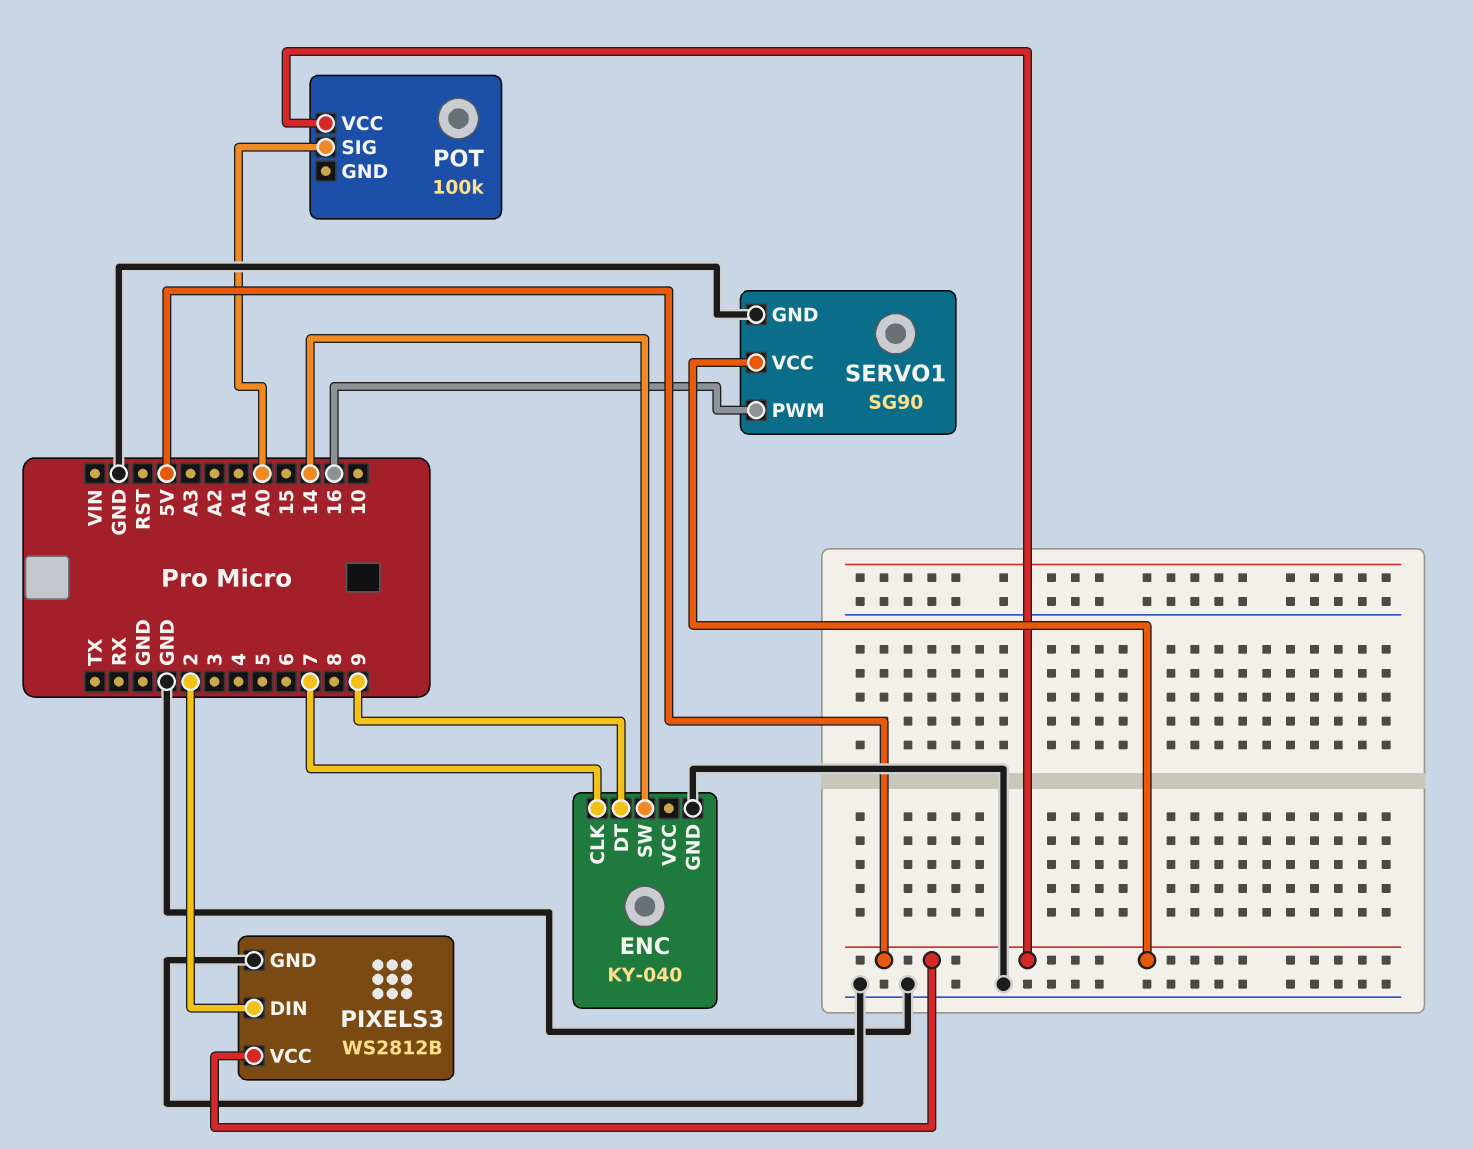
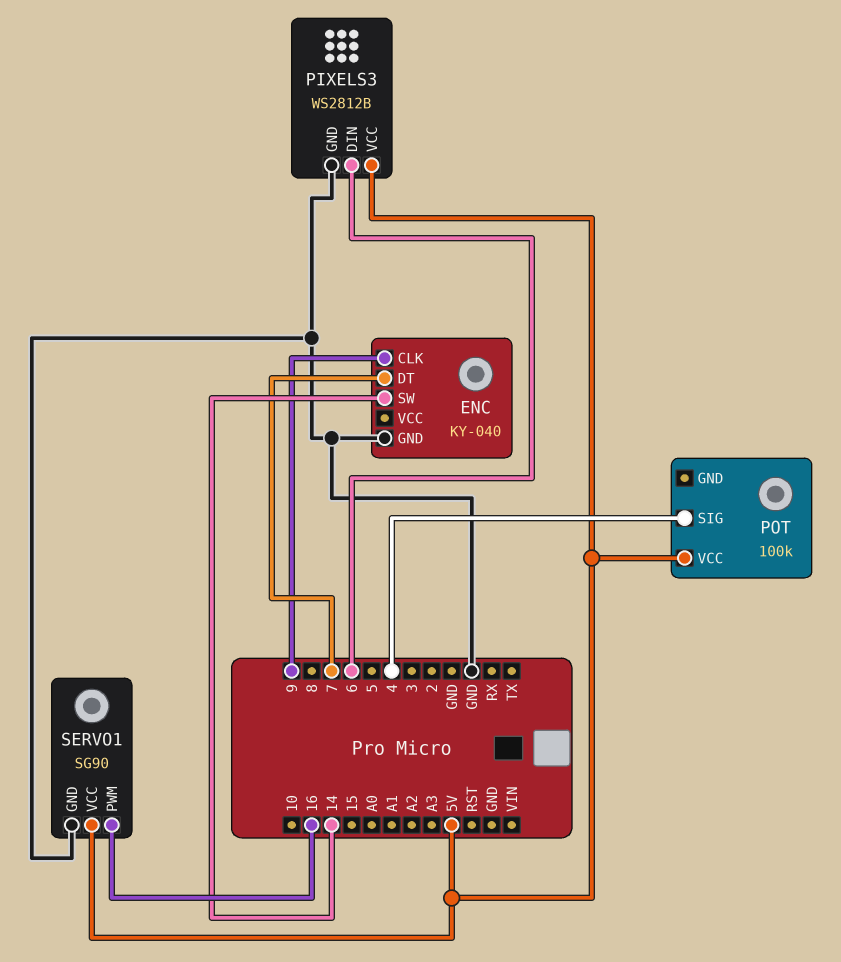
ENC pin CLK: 7 -> 9
ENC pin DT: 9 -> 7
PIXELS3 pin DIN: 2 -> 6
POT pin SIG: A0 -> 4

